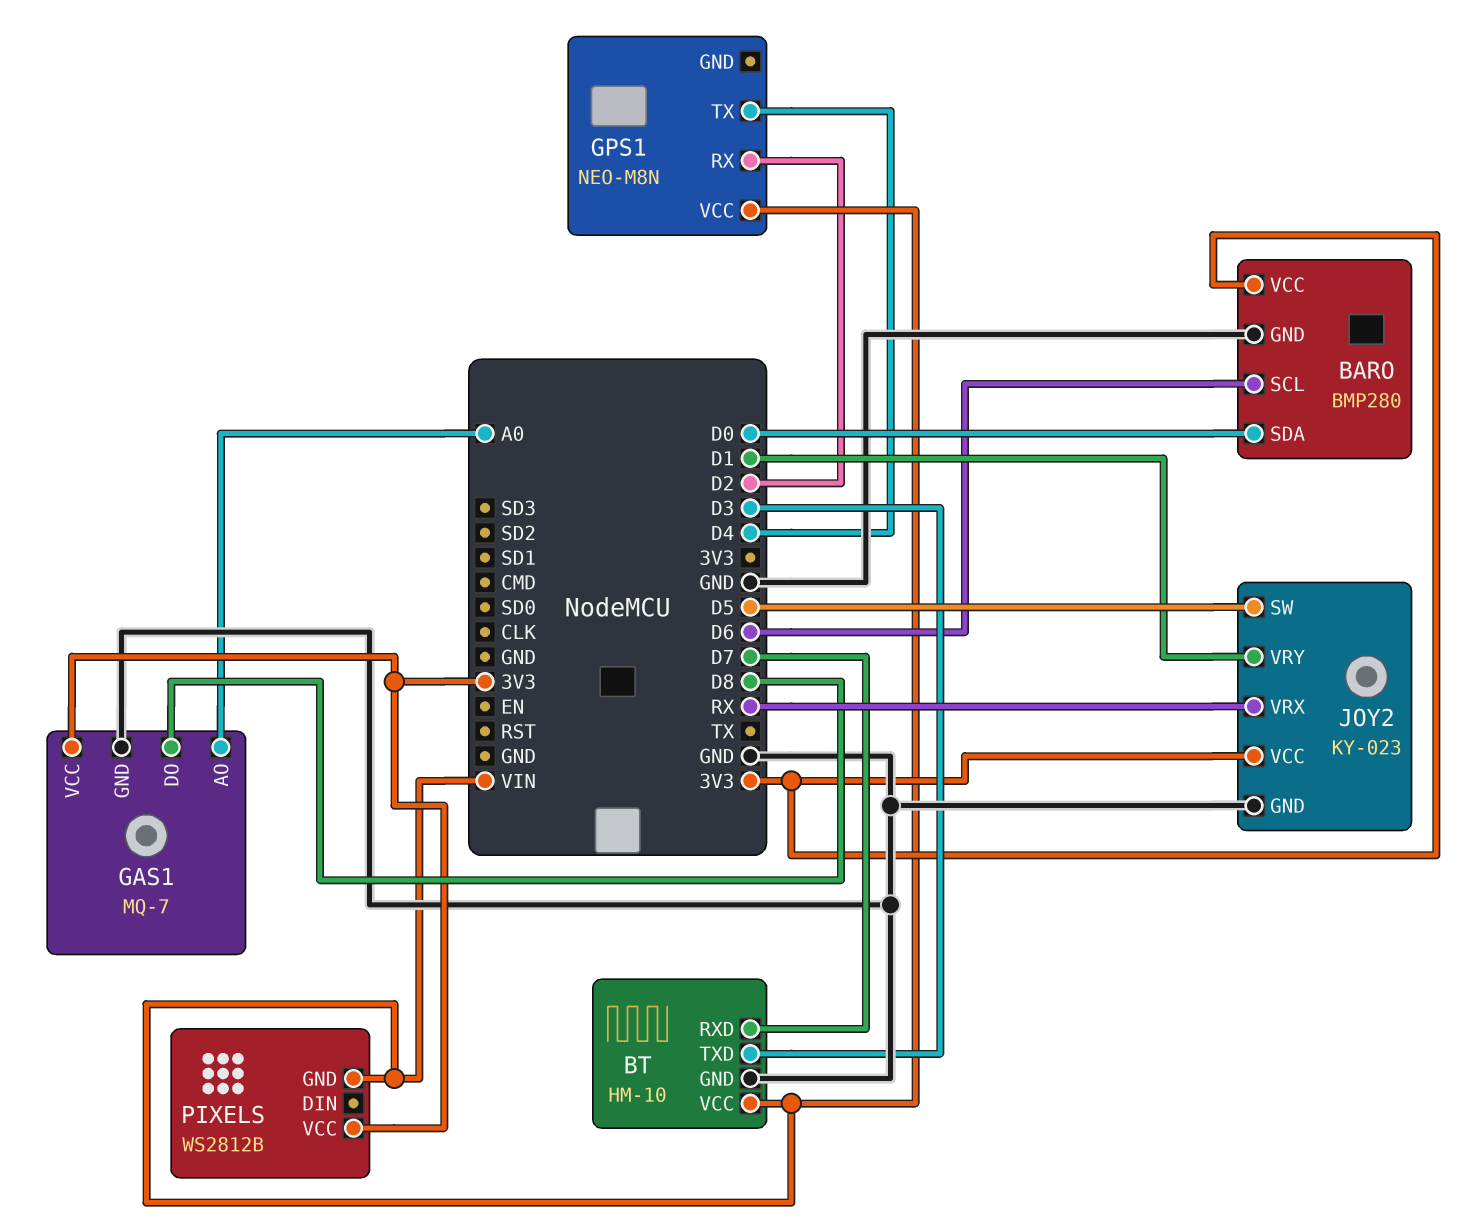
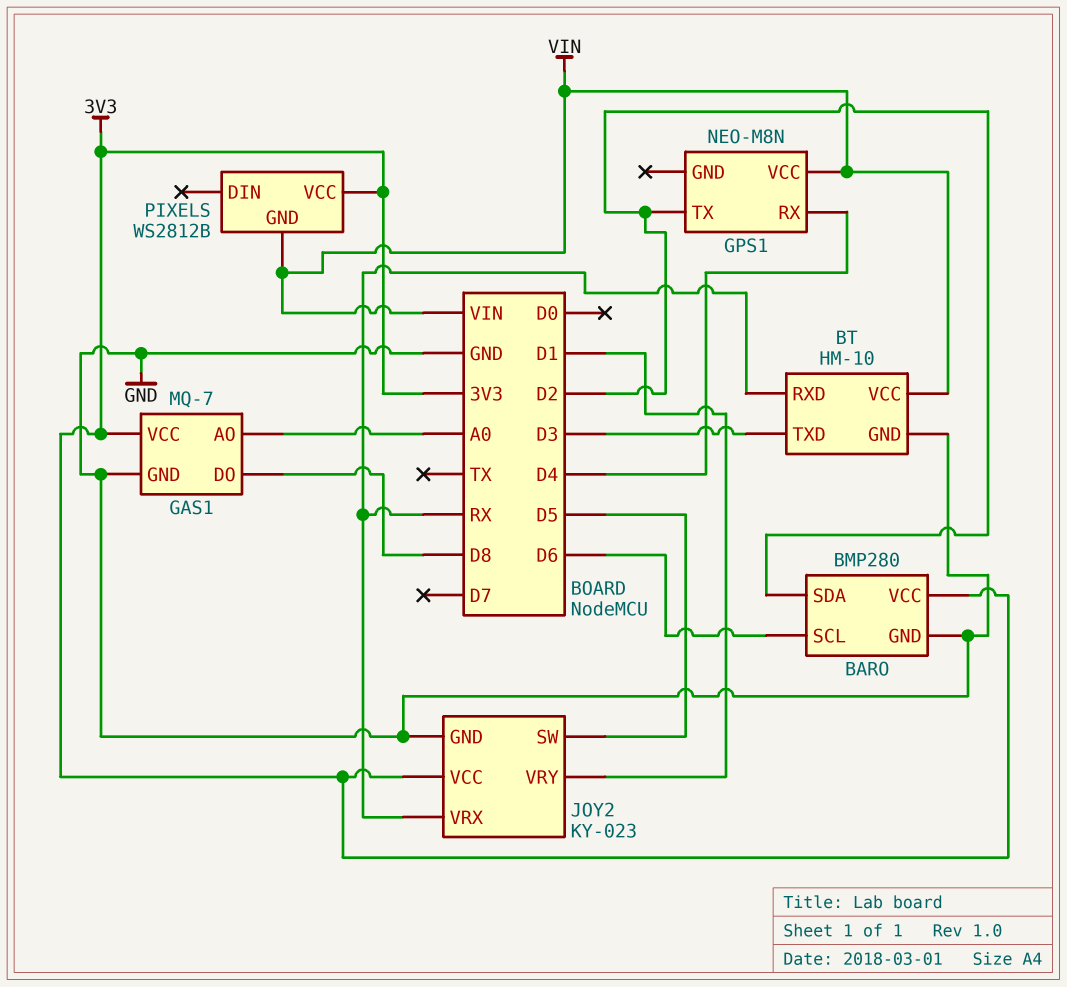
BARO pin SDA: D0 -> D2
BT pin RXD: D7 -> RX
GPS1 pin RX: D2 -> D4
GPS1 pin TX: D4 -> D2

